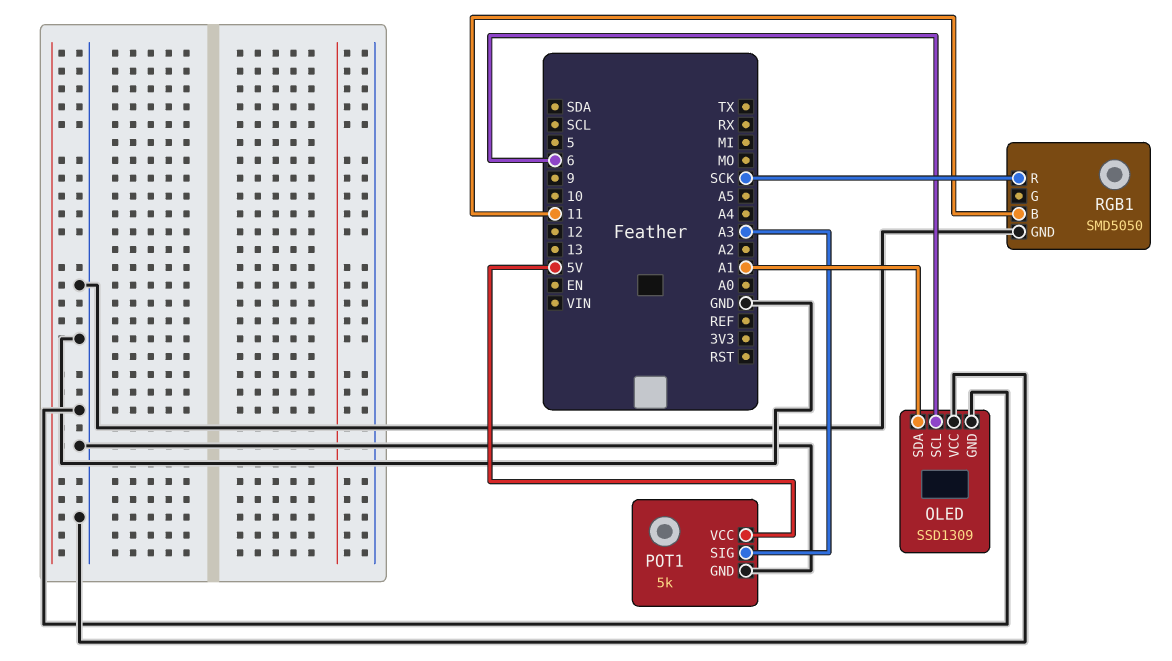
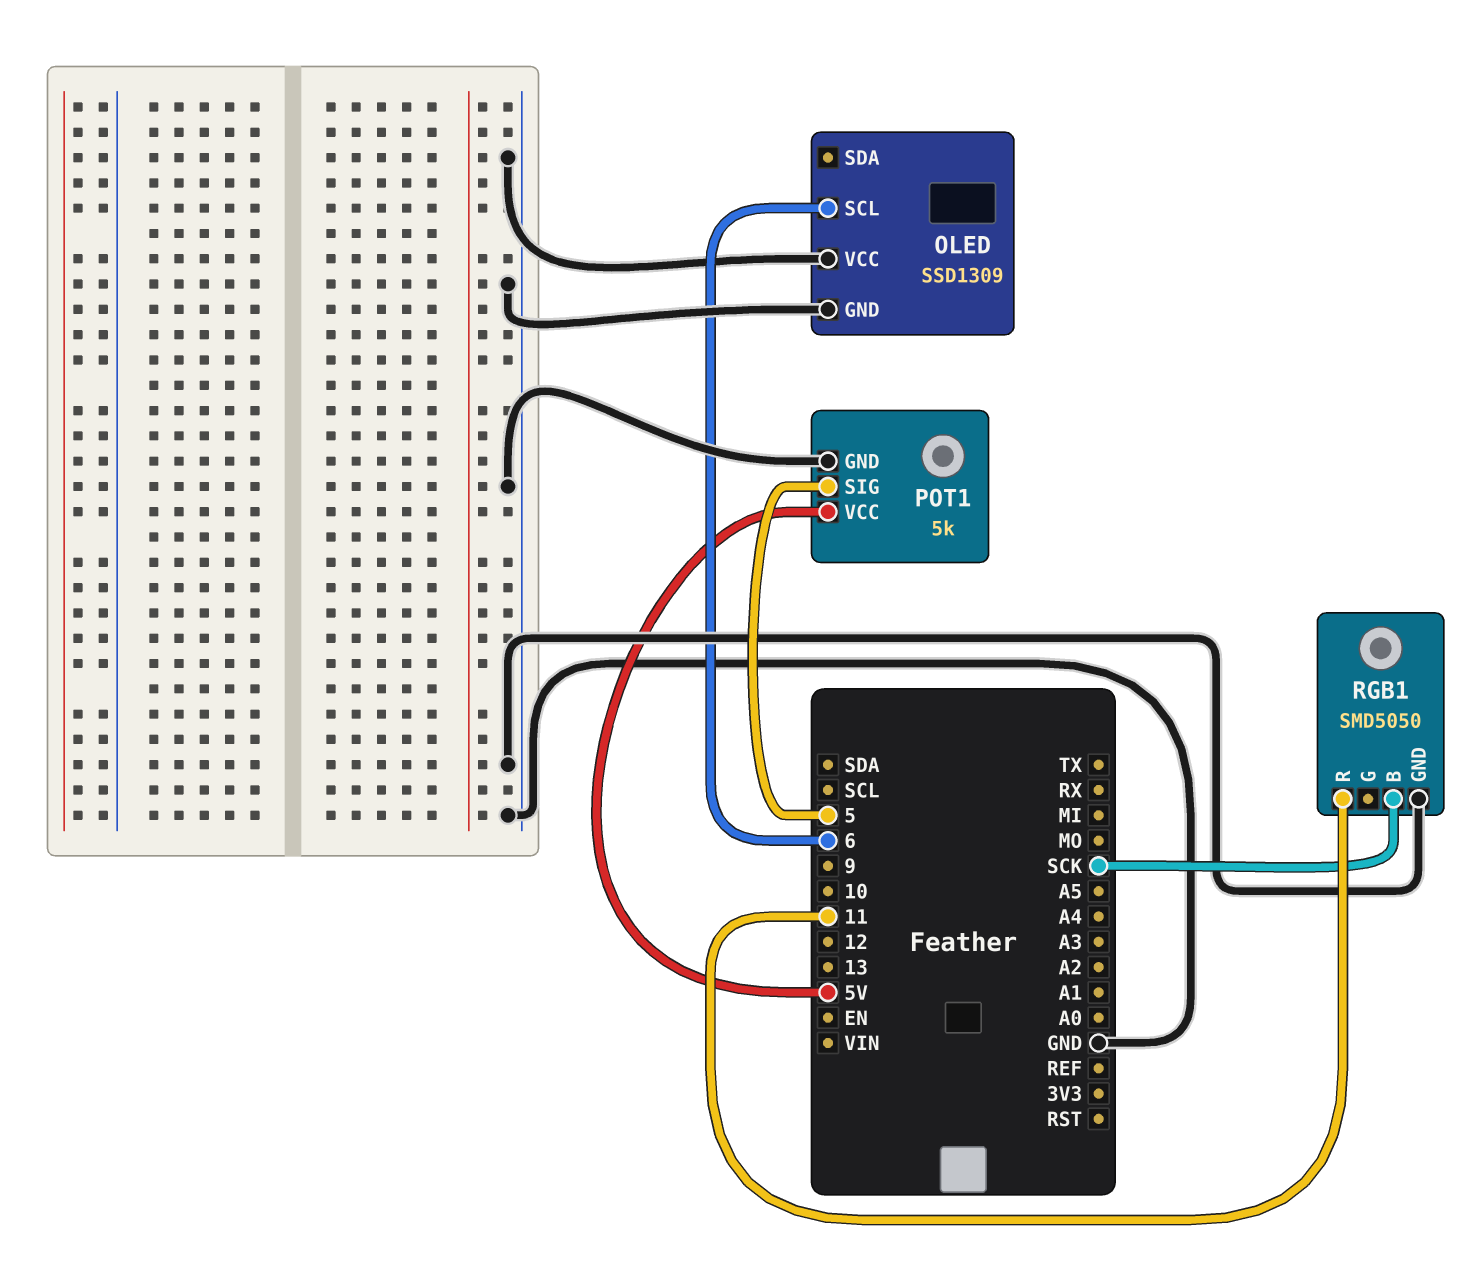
OLED pin SDA: A1 -> none
POT1 pin SIG: A3 -> 5
RGB1 pin B: 11 -> SCK
RGB1 pin R: SCK -> 11

